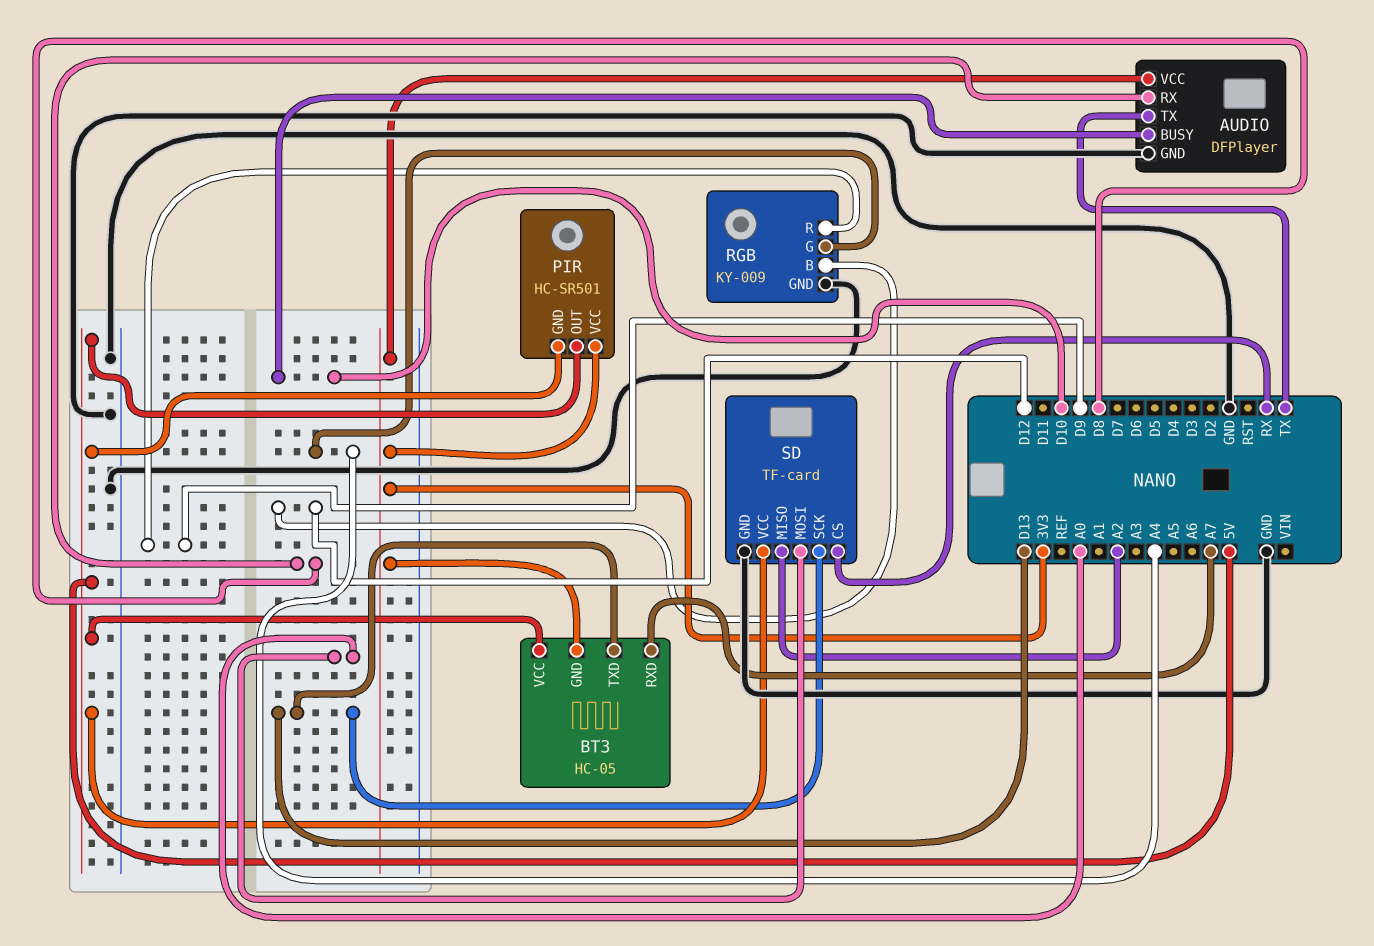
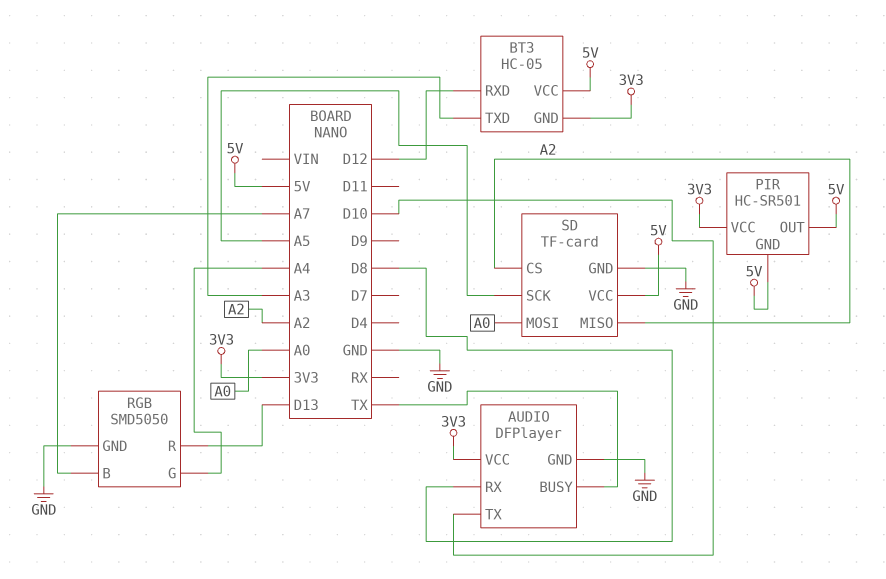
AUDIO pin BUSY: D10 -> TX
AUDIO pin TX: TX -> D10
BT3 pin RXD: A7 -> D12
BT3 pin TXD: D13 -> A3
RGB: KY-009 -> SMD5050
RGB pin B: D12 -> A7
RGB pin R: D9 -> D13
SD pin CS: RX -> A2
SD pin SCK: D13 -> A5

